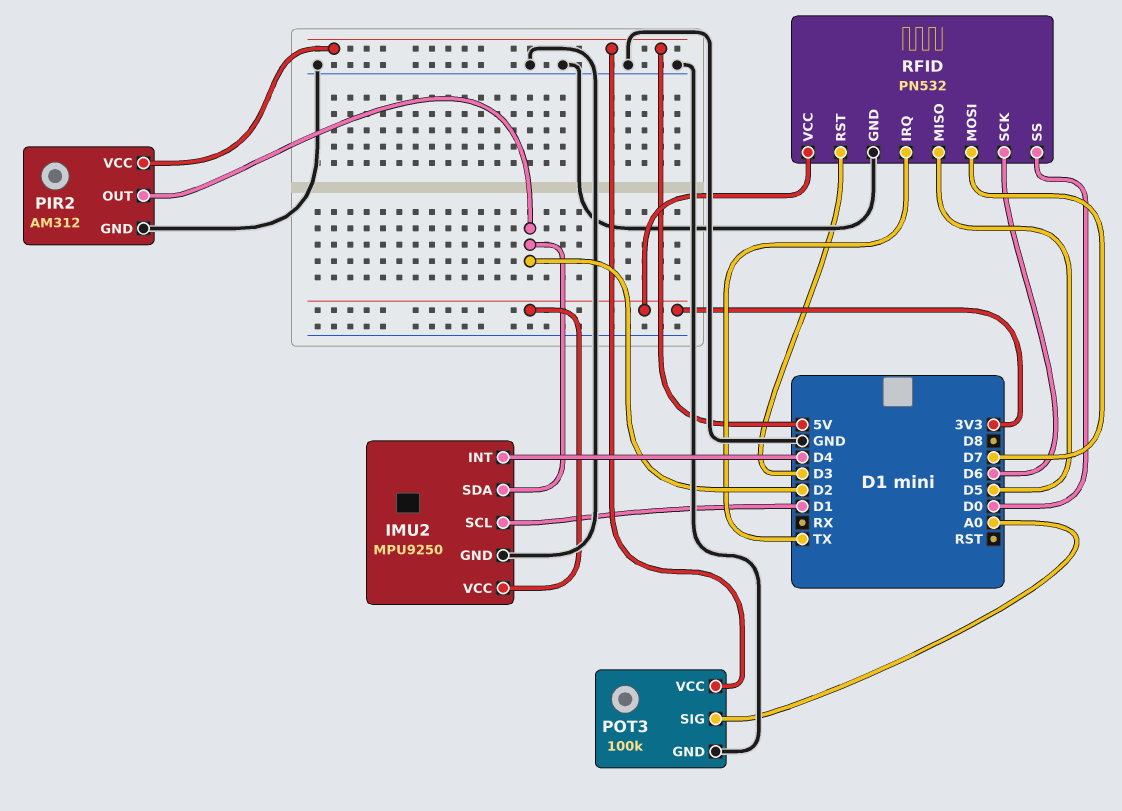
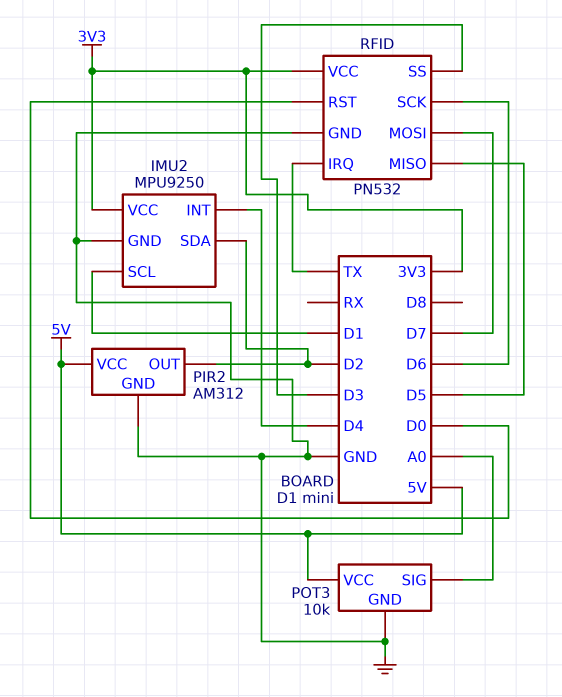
POT3: 100k -> 10k
RFID pin RST: D3 -> D0
RFID pin SS: D0 -> D3

